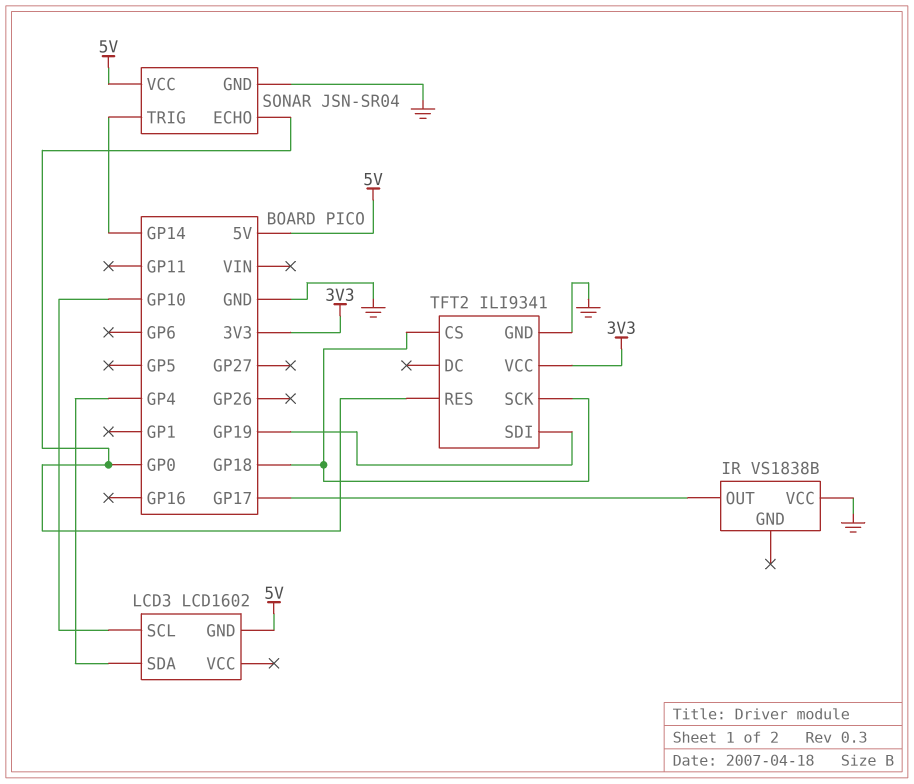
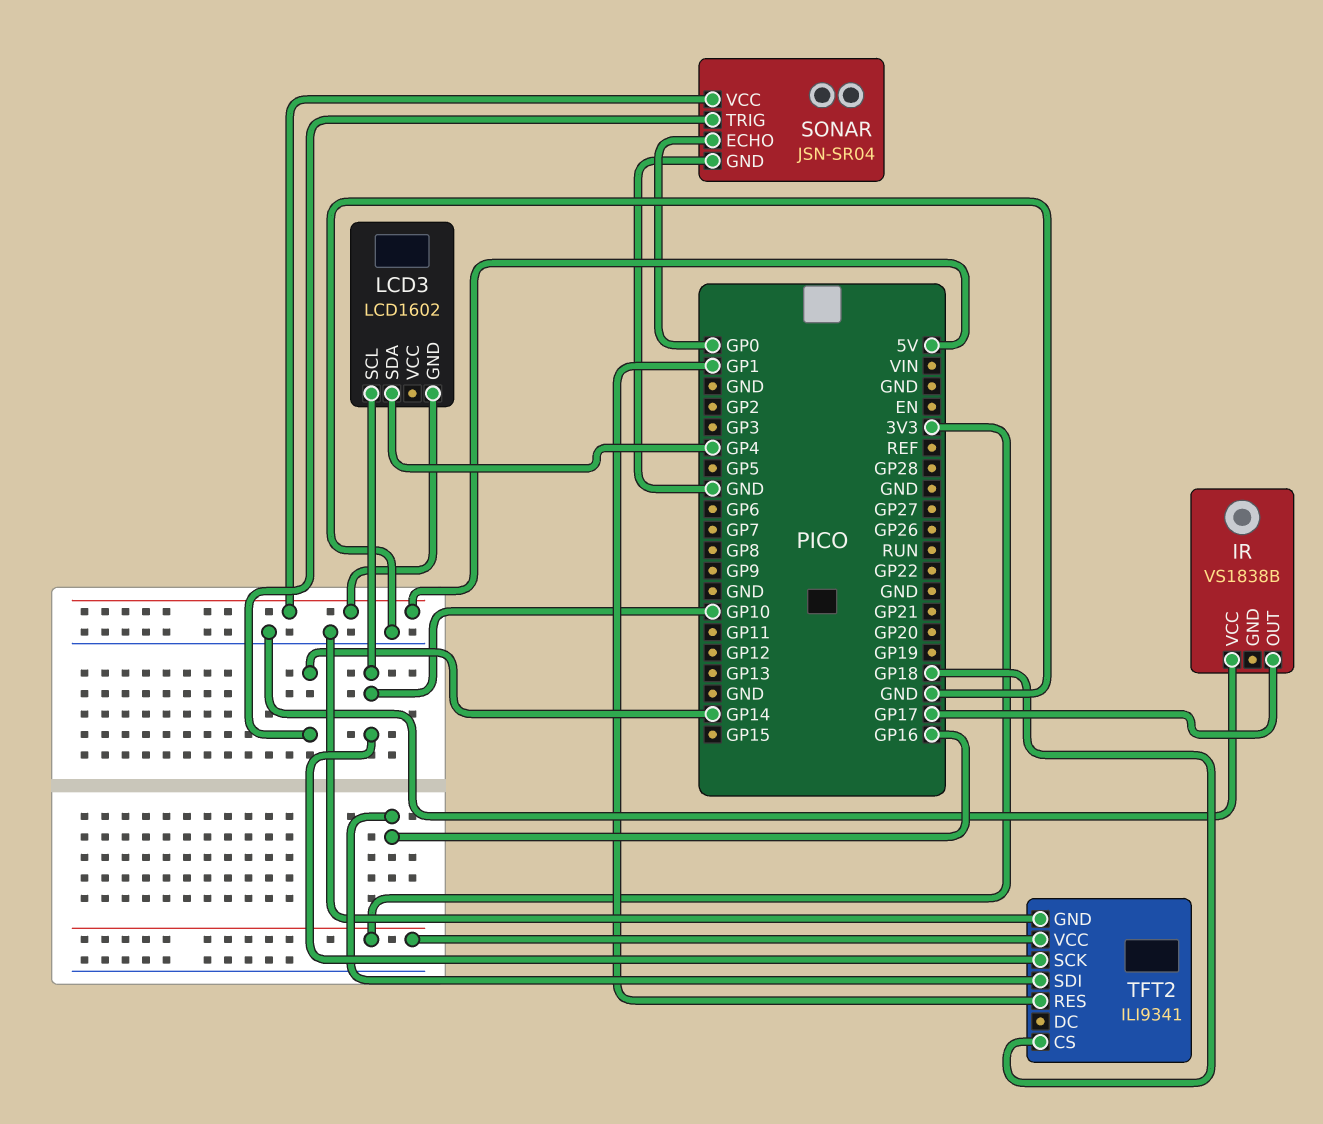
TFT2 pin RES: GP0 -> GP1
TFT2 pin SCK: GP18 -> GP10
TFT2 pin SDI: GP19 -> GP16

